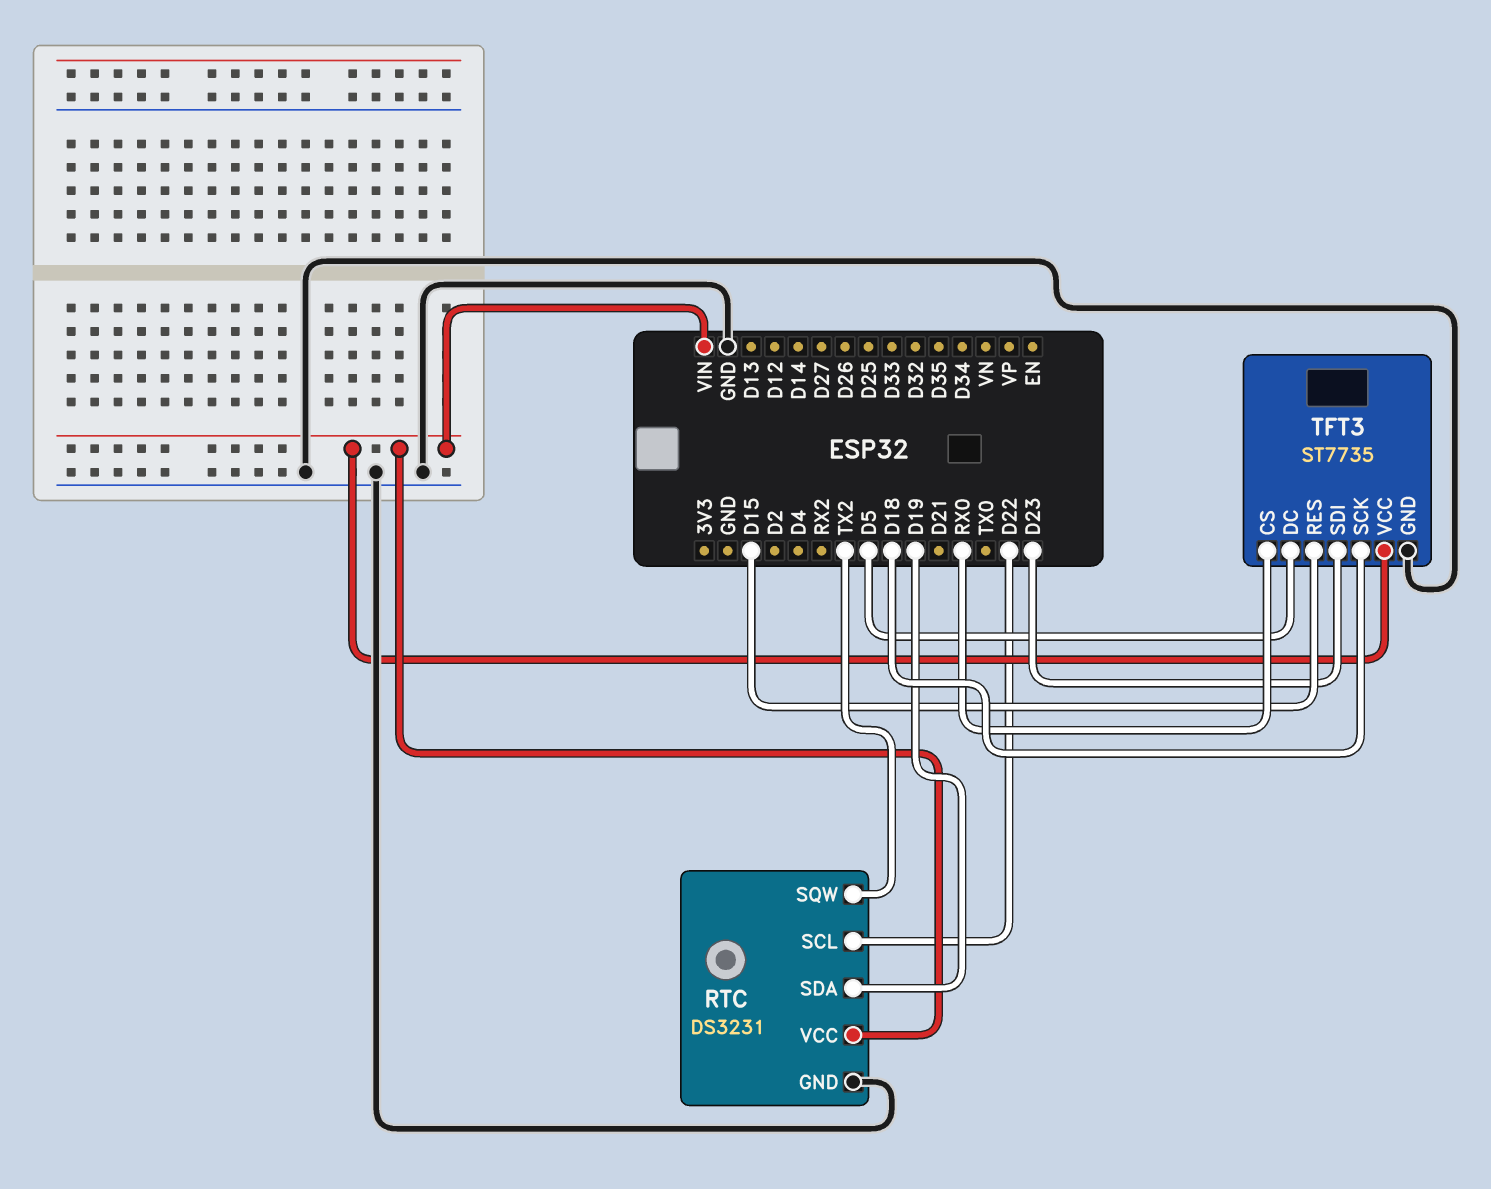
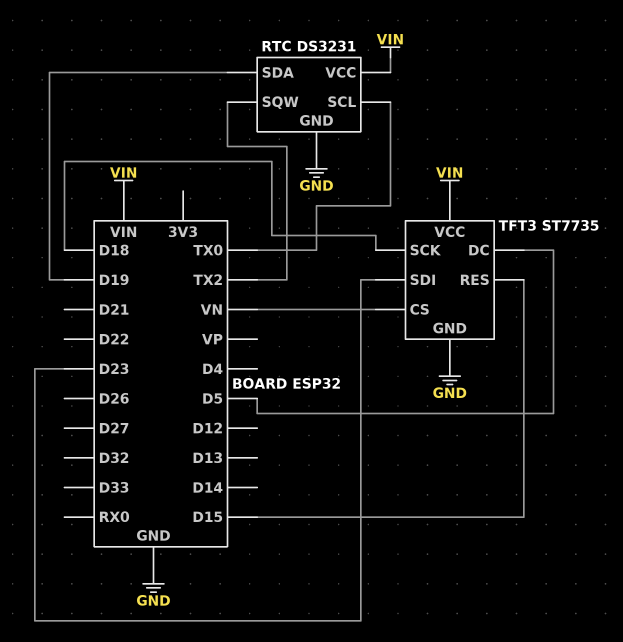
RTC pin SCL: D22 -> TX0
TFT3 pin CS: RX0 -> VN

